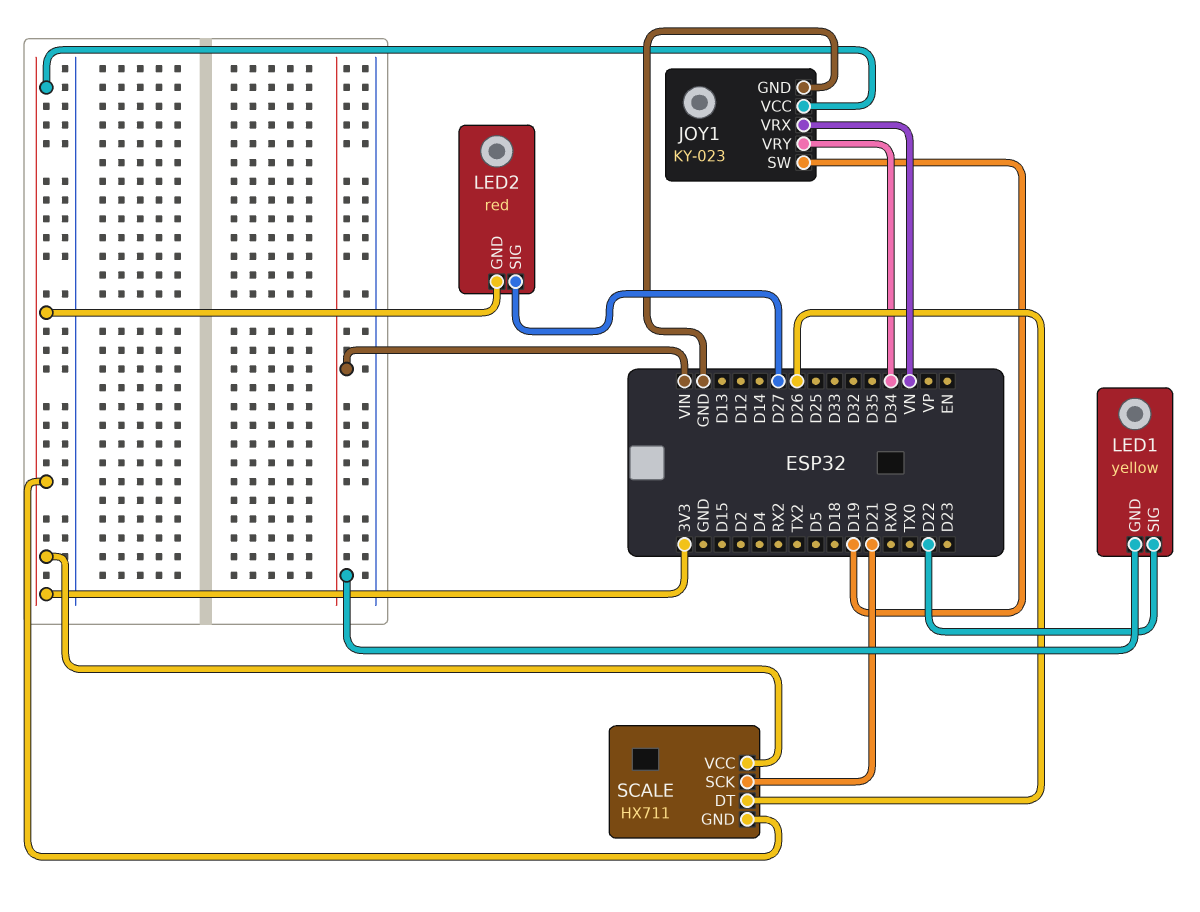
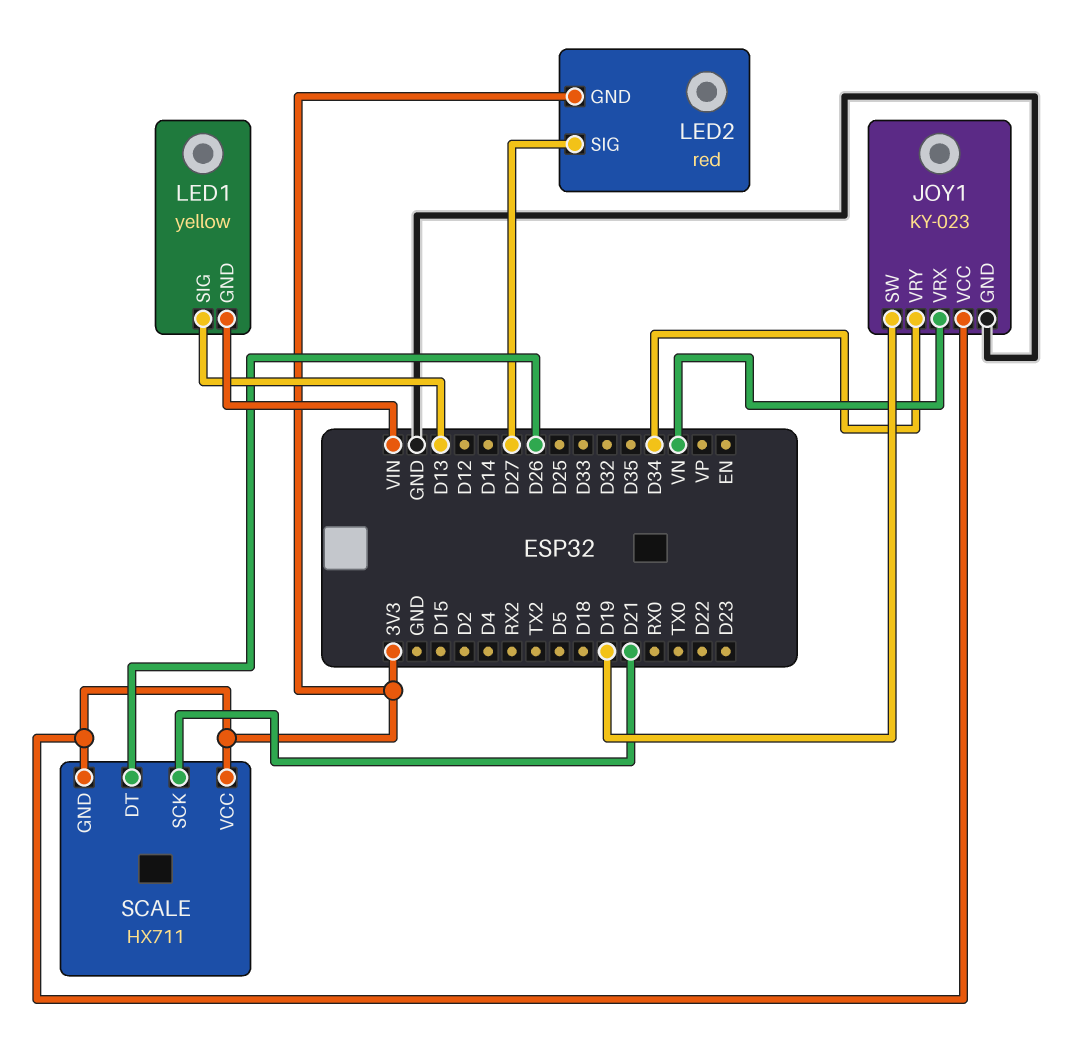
LED1 pin SIG: D22 -> D13

